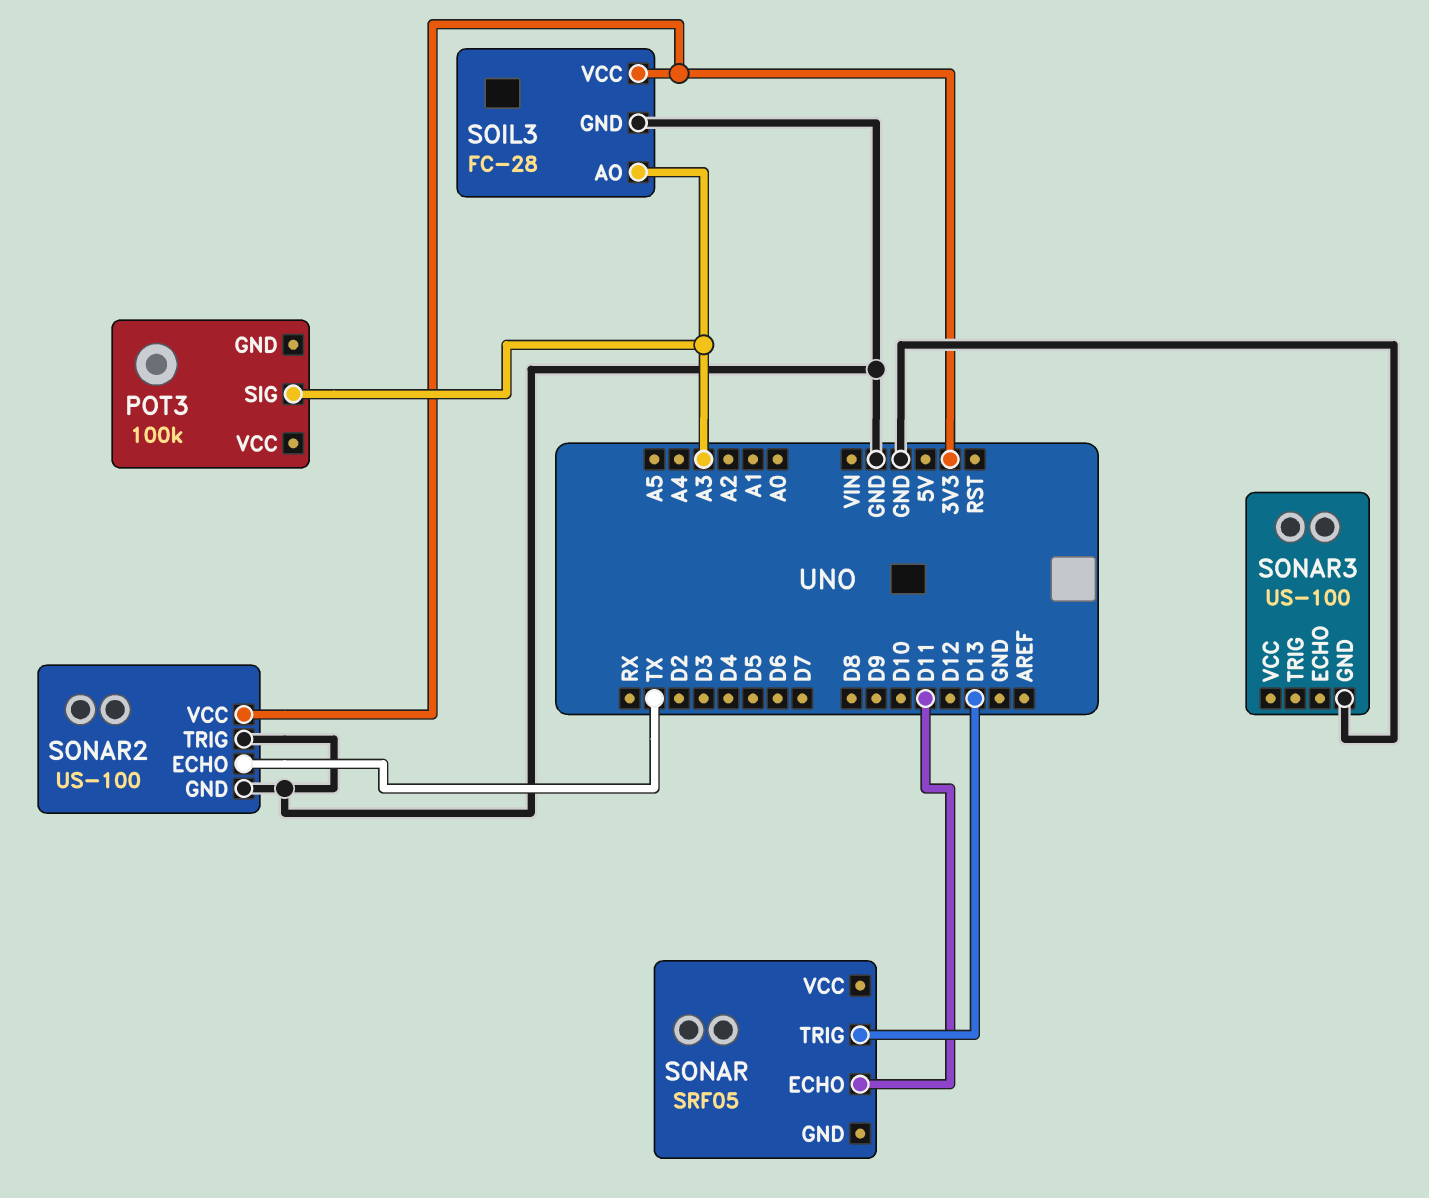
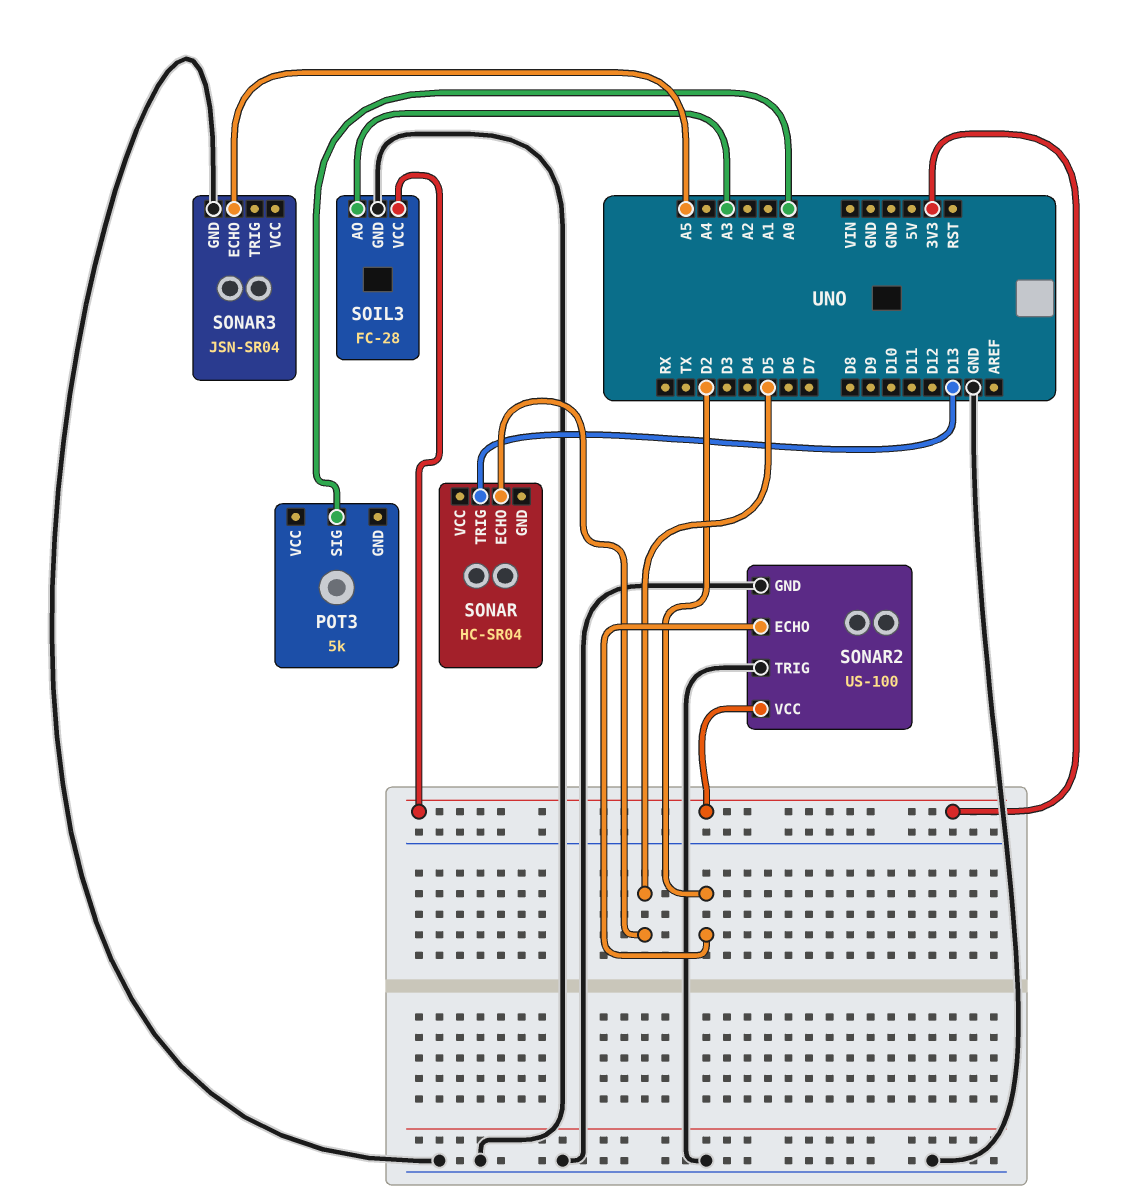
POT3: 100k -> 5k
POT3 pin SIG: A3 -> A0
SONAR: SRF05 -> HC-SR04
SONAR pin ECHO: D11 -> D5
SONAR2 pin ECHO: TX -> D2
SONAR3: US-100 -> JSN-SR04
SONAR3 pin ECHO: none -> A5

